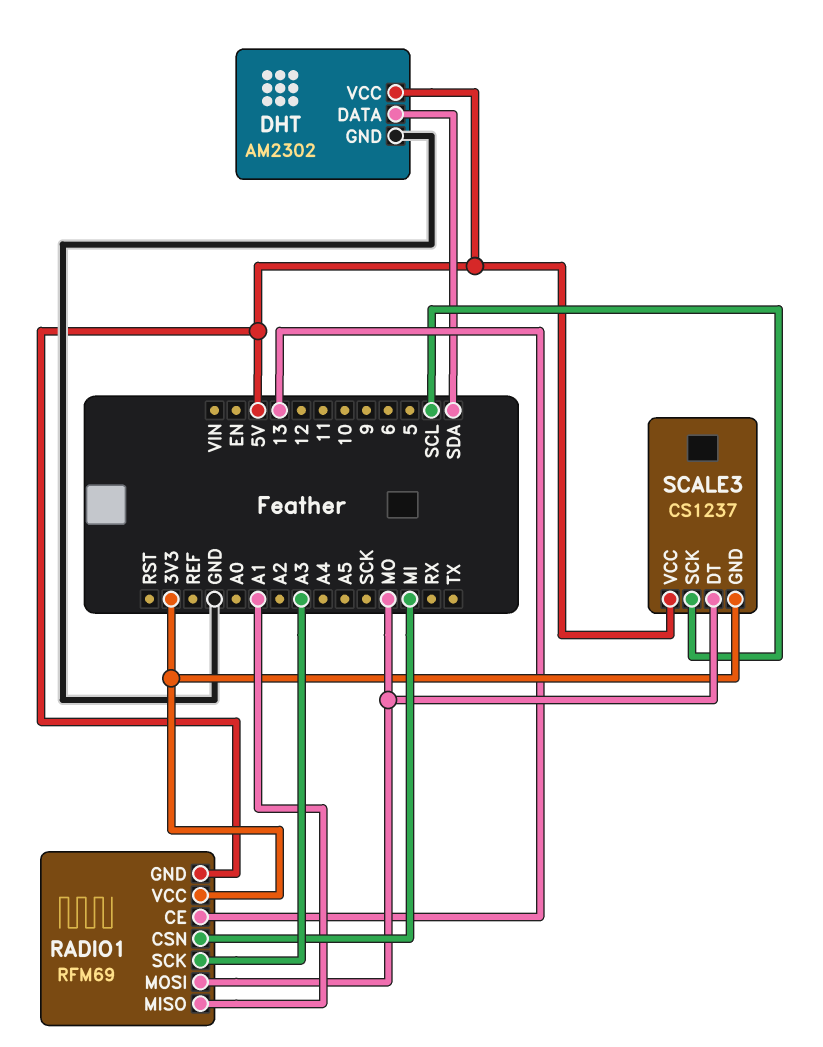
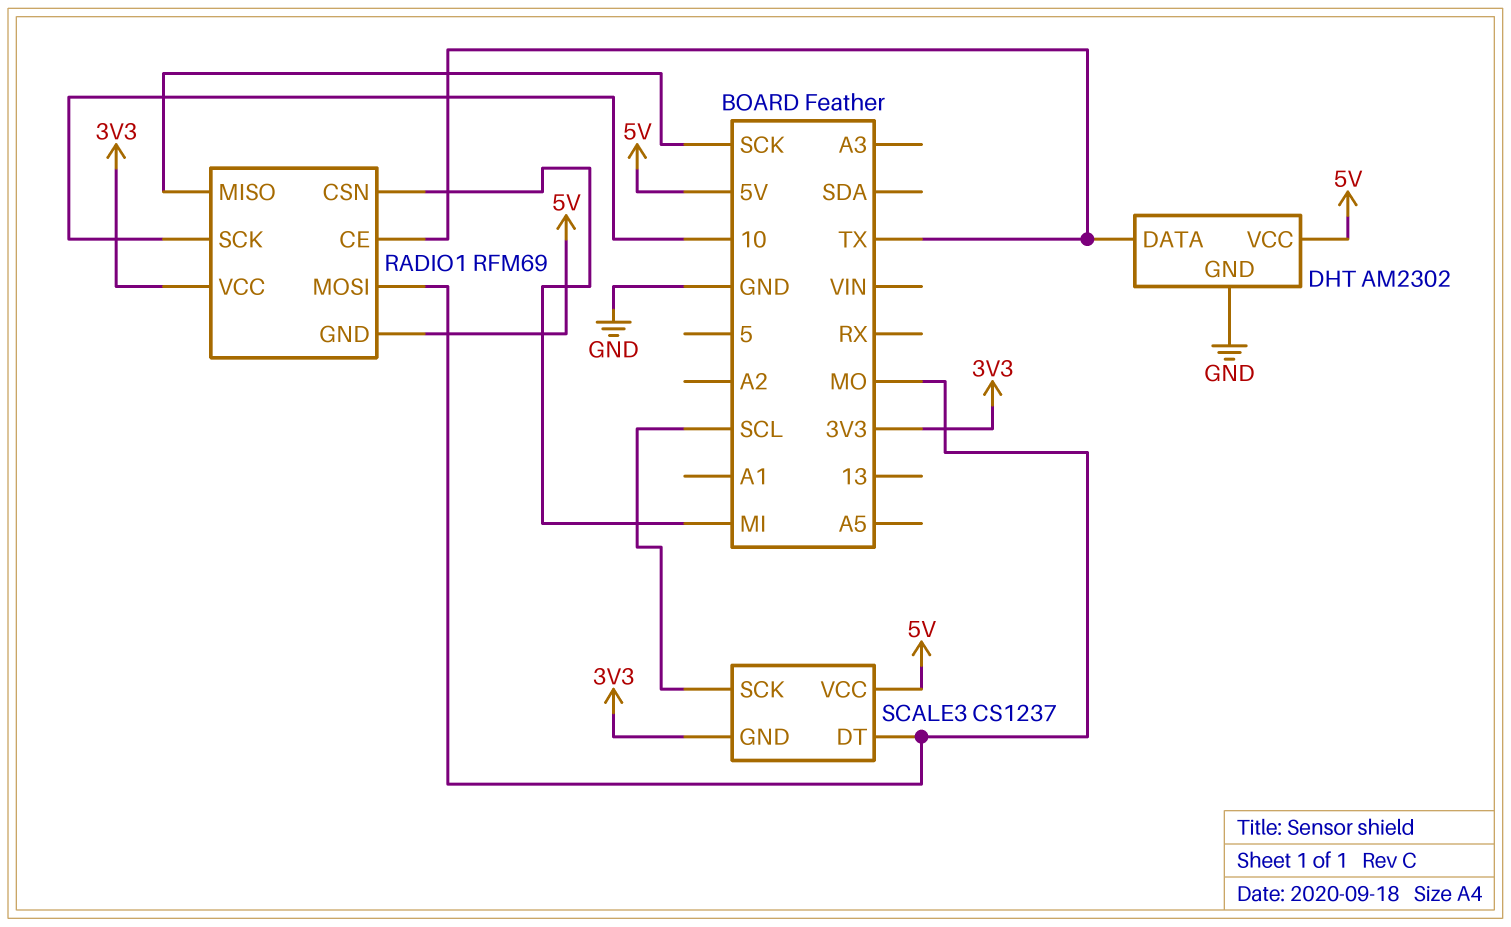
DHT pin DATA: SDA -> TX
RADIO1 pin CE: 13 -> TX
RADIO1 pin MISO: A1 -> SCK
RADIO1 pin SCK: A3 -> 10

